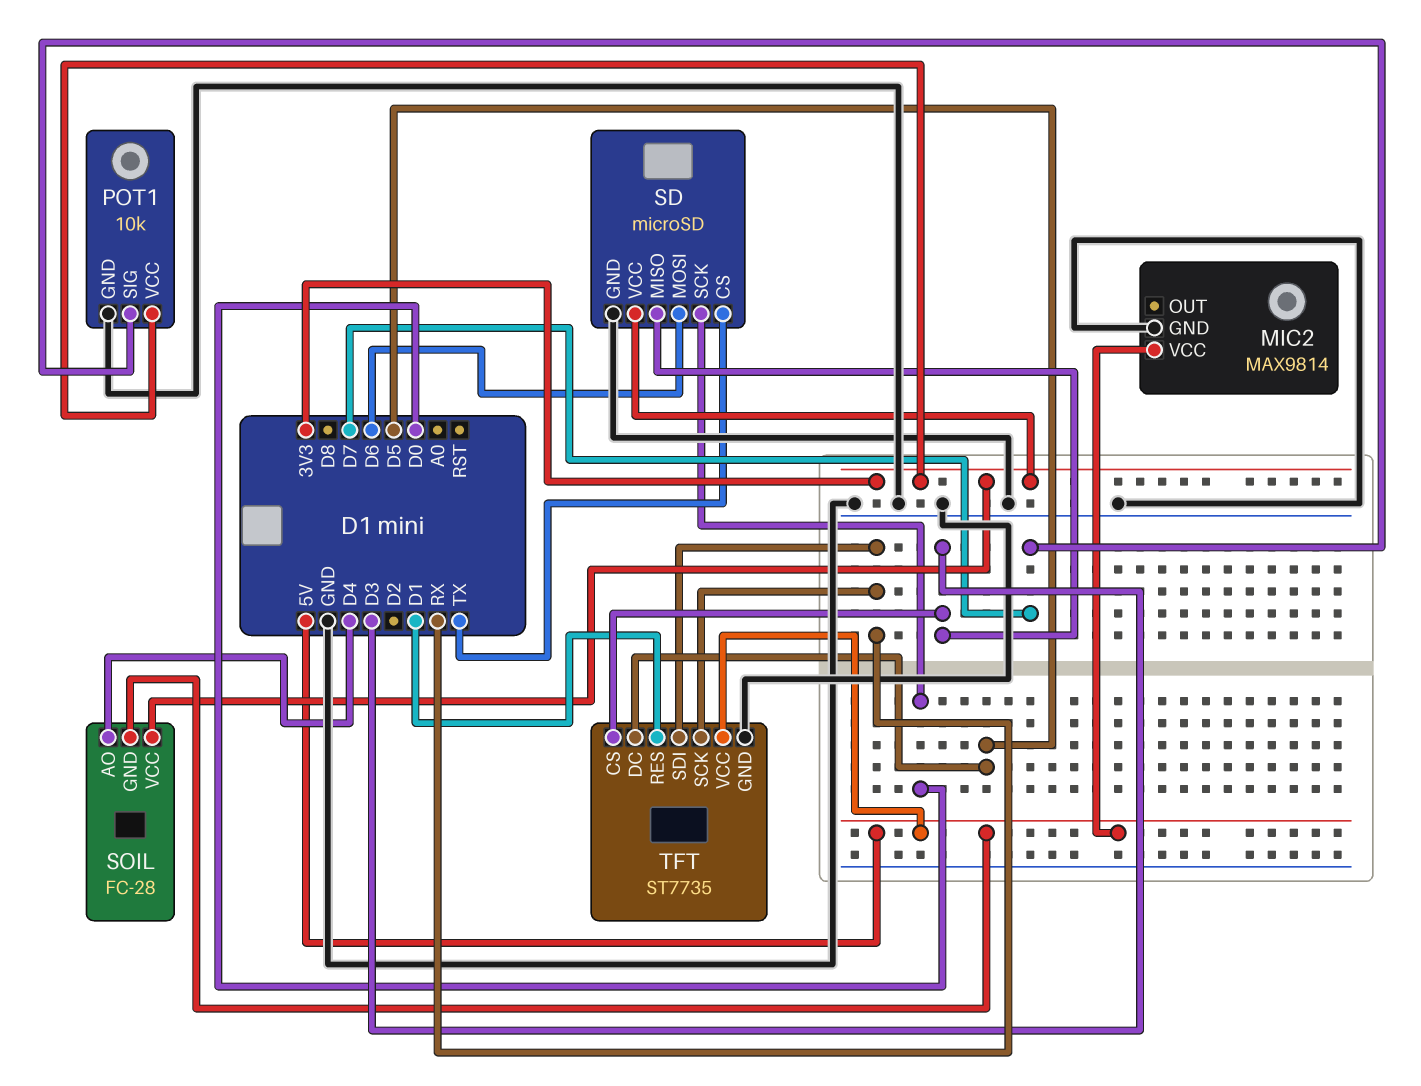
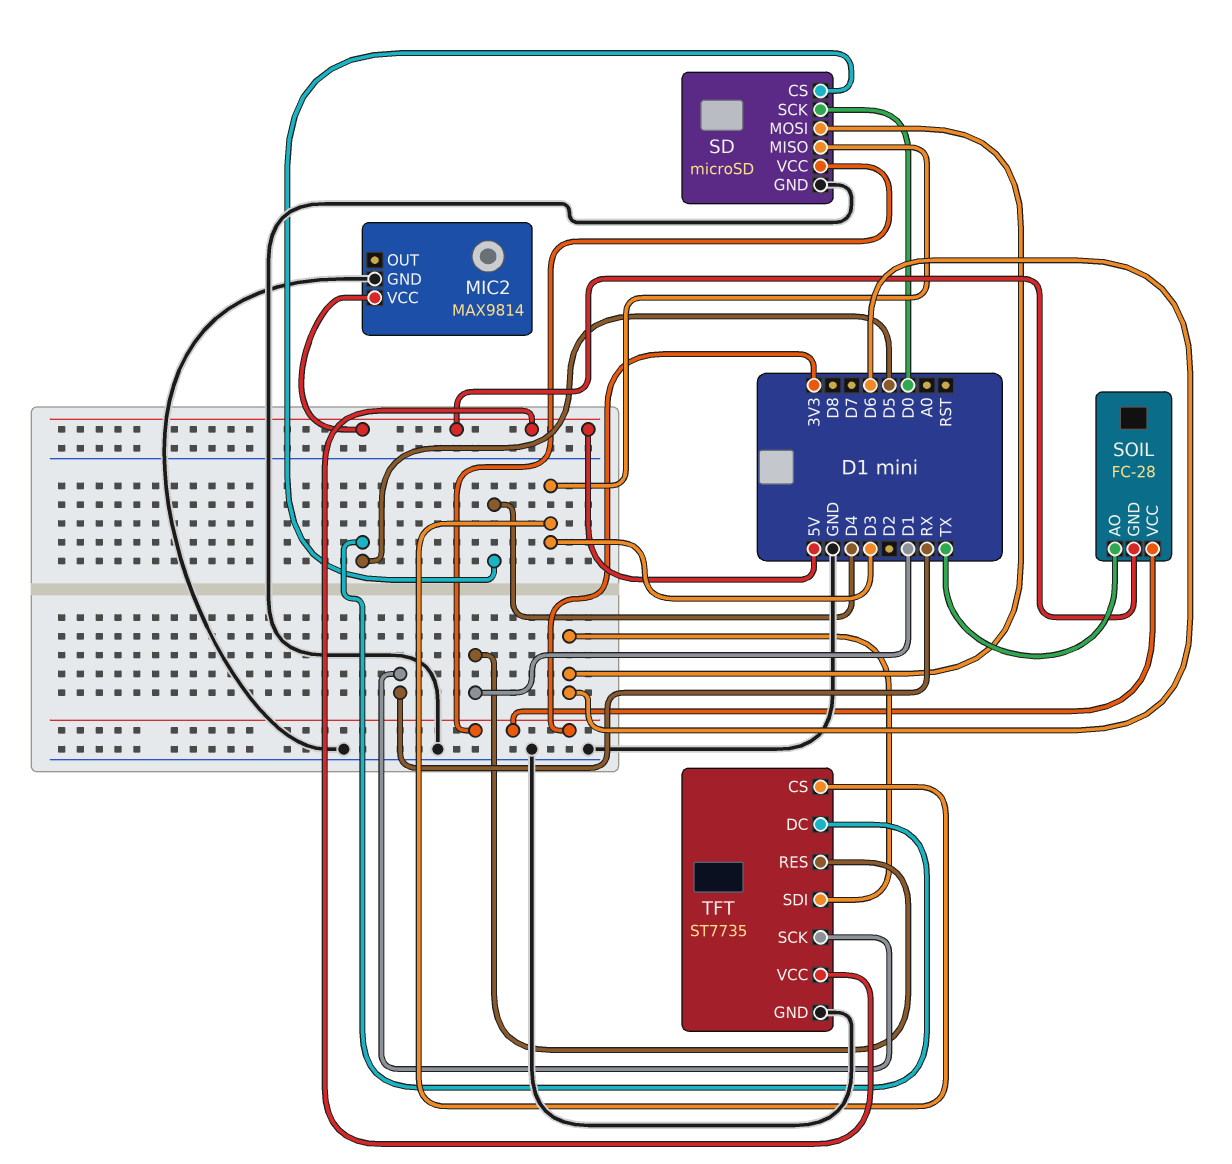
POT1: 10k -> none
POT1 pin GND: GND -> none
POT1 pin SIG: D7 -> none
POT1 pin VCC: 3V3 -> none
SD pin CS: TX -> D4
SOIL pin AO: D4 -> TX
TFT pin SDI: RX -> D6

